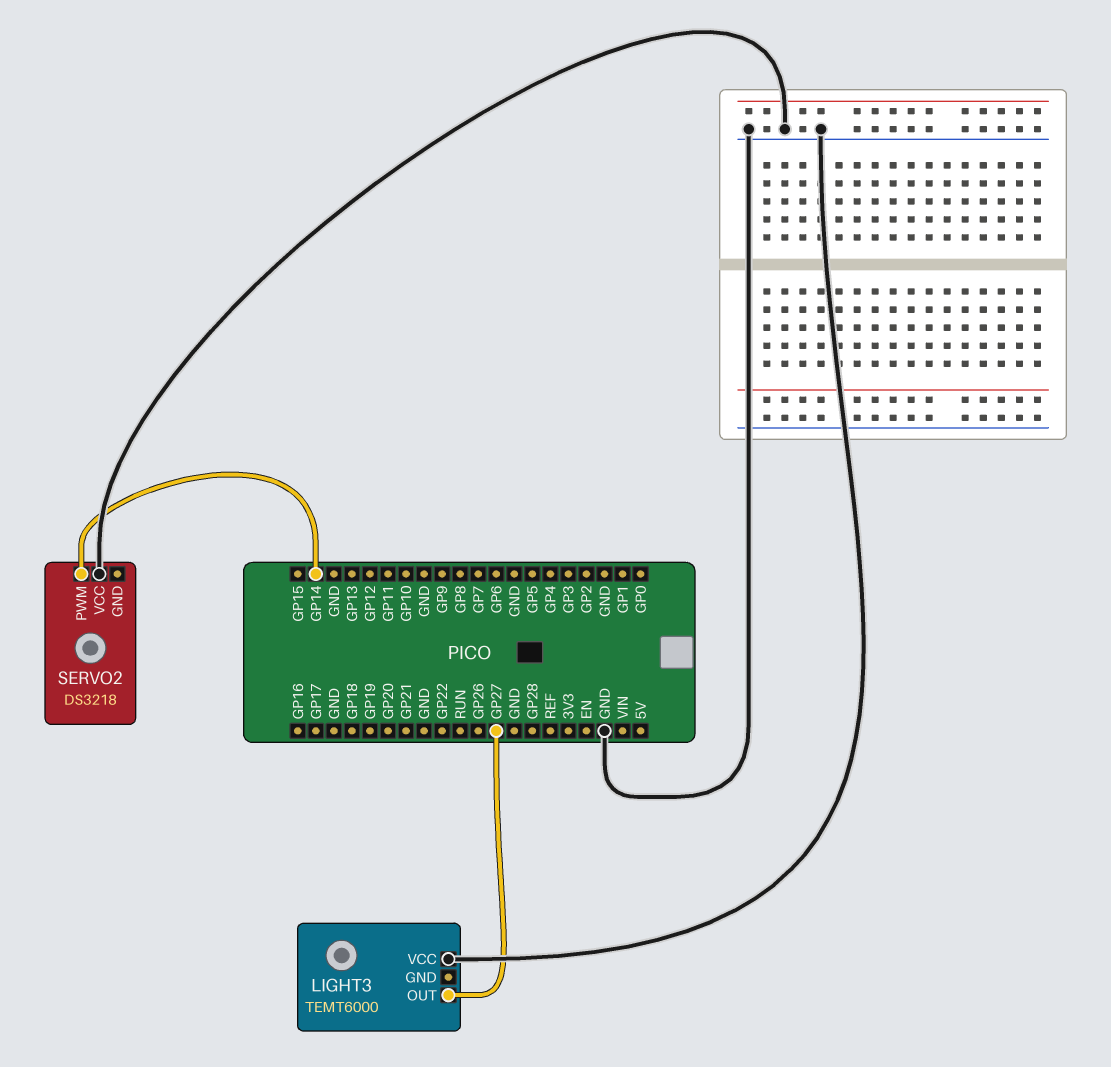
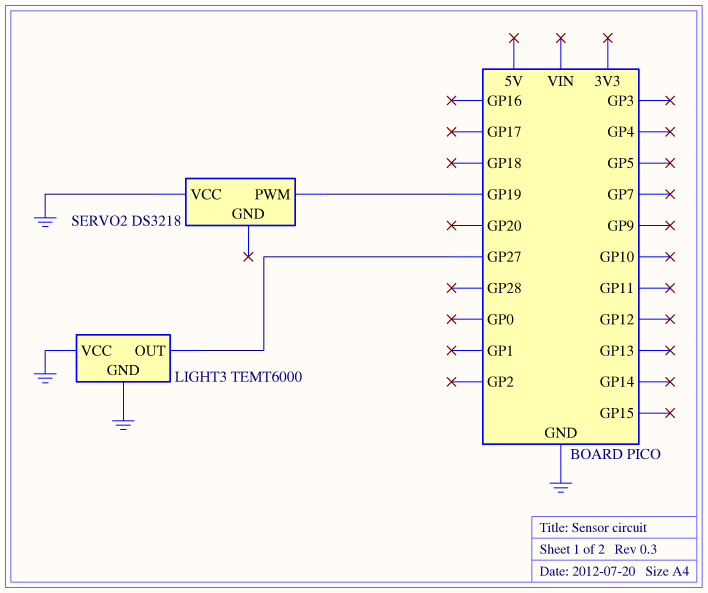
LIGHT3 pin GND: none -> GND
SERVO2 pin PWM: GP14 -> GP19

